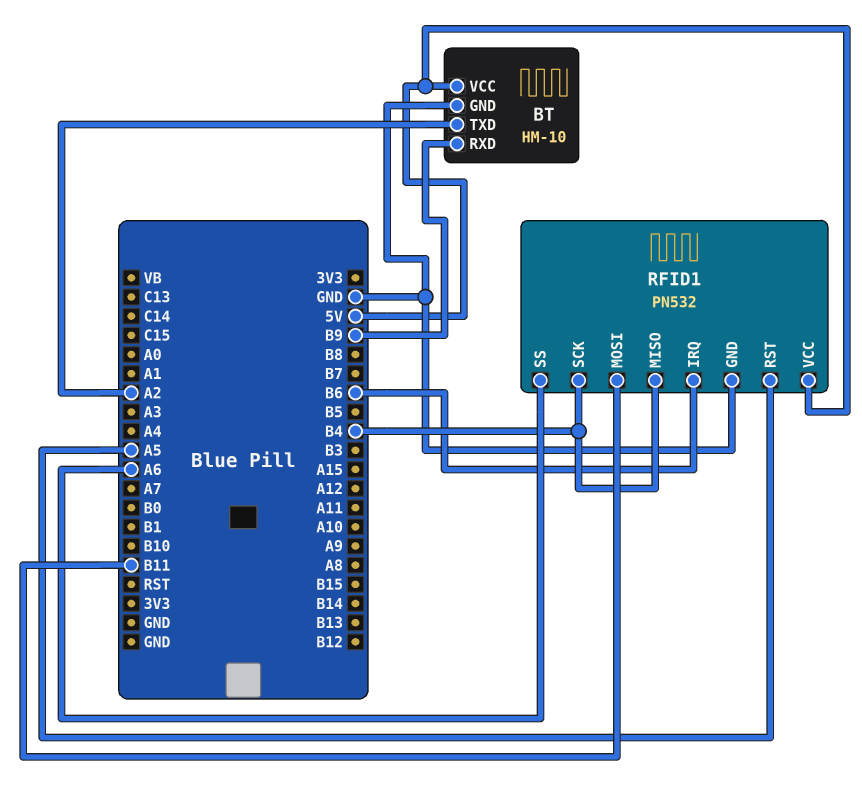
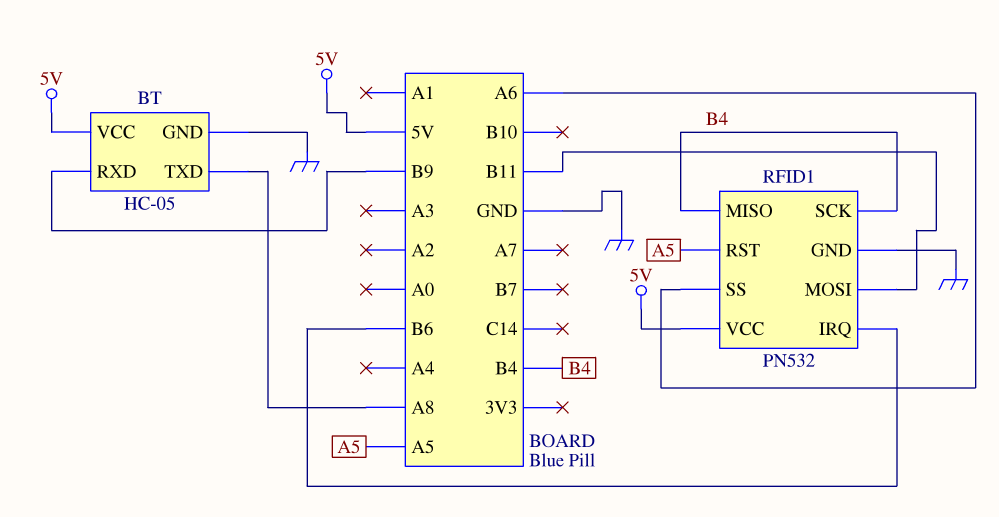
BT: HM-10 -> HC-05
BT pin TXD: A2 -> A8

